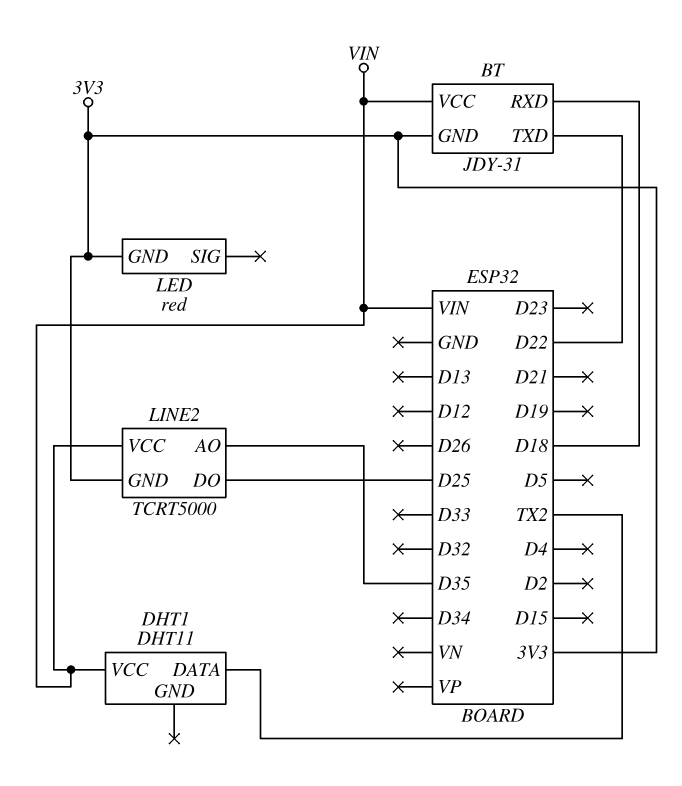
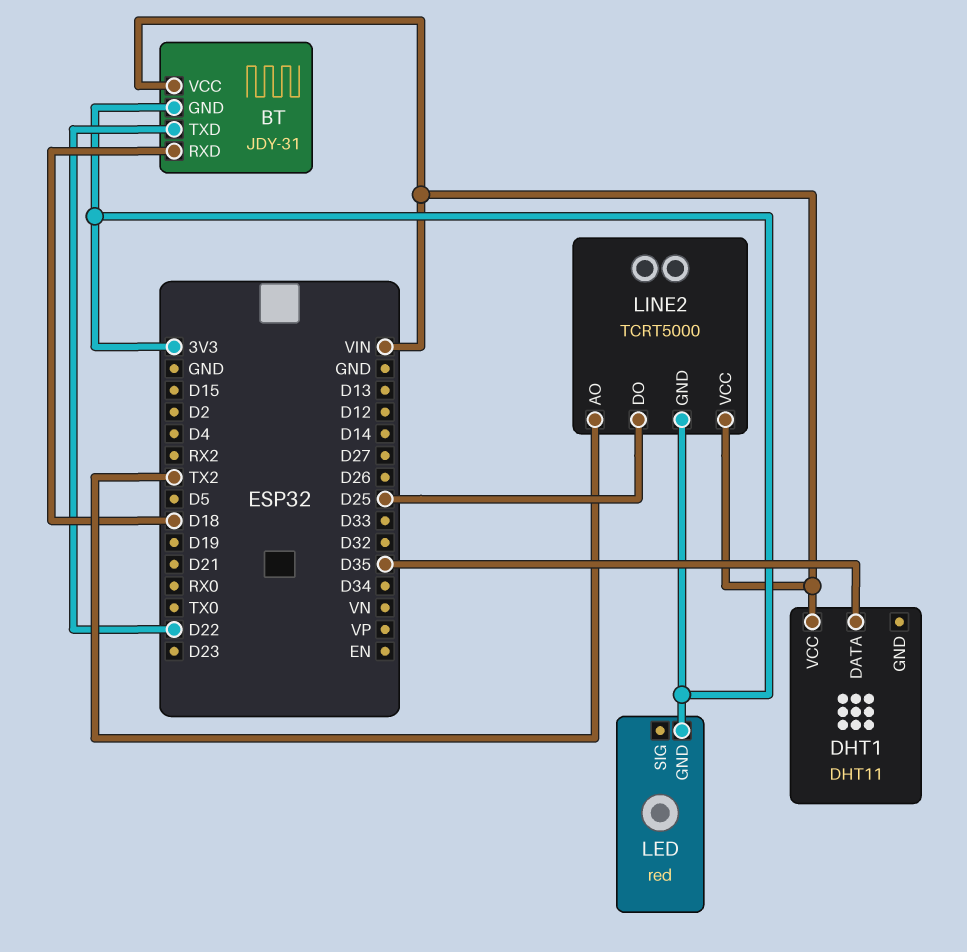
DHT1 pin DATA: TX2 -> D35
LINE2 pin AO: D35 -> TX2

